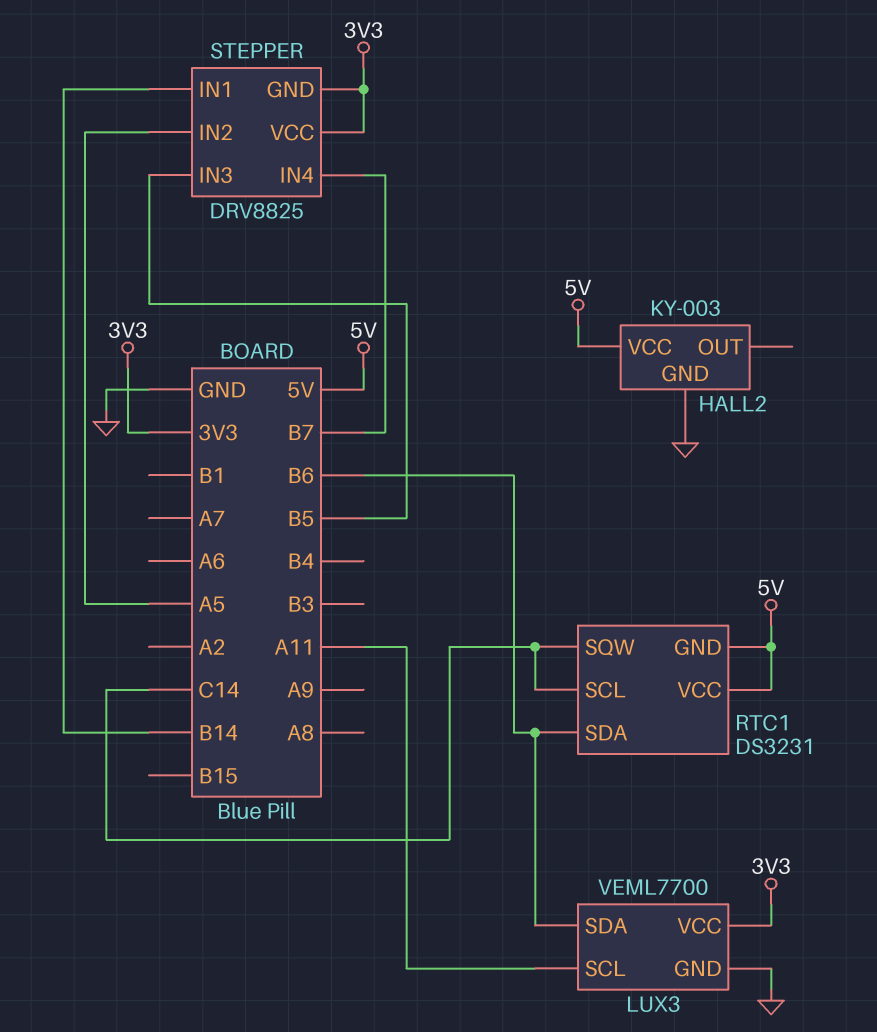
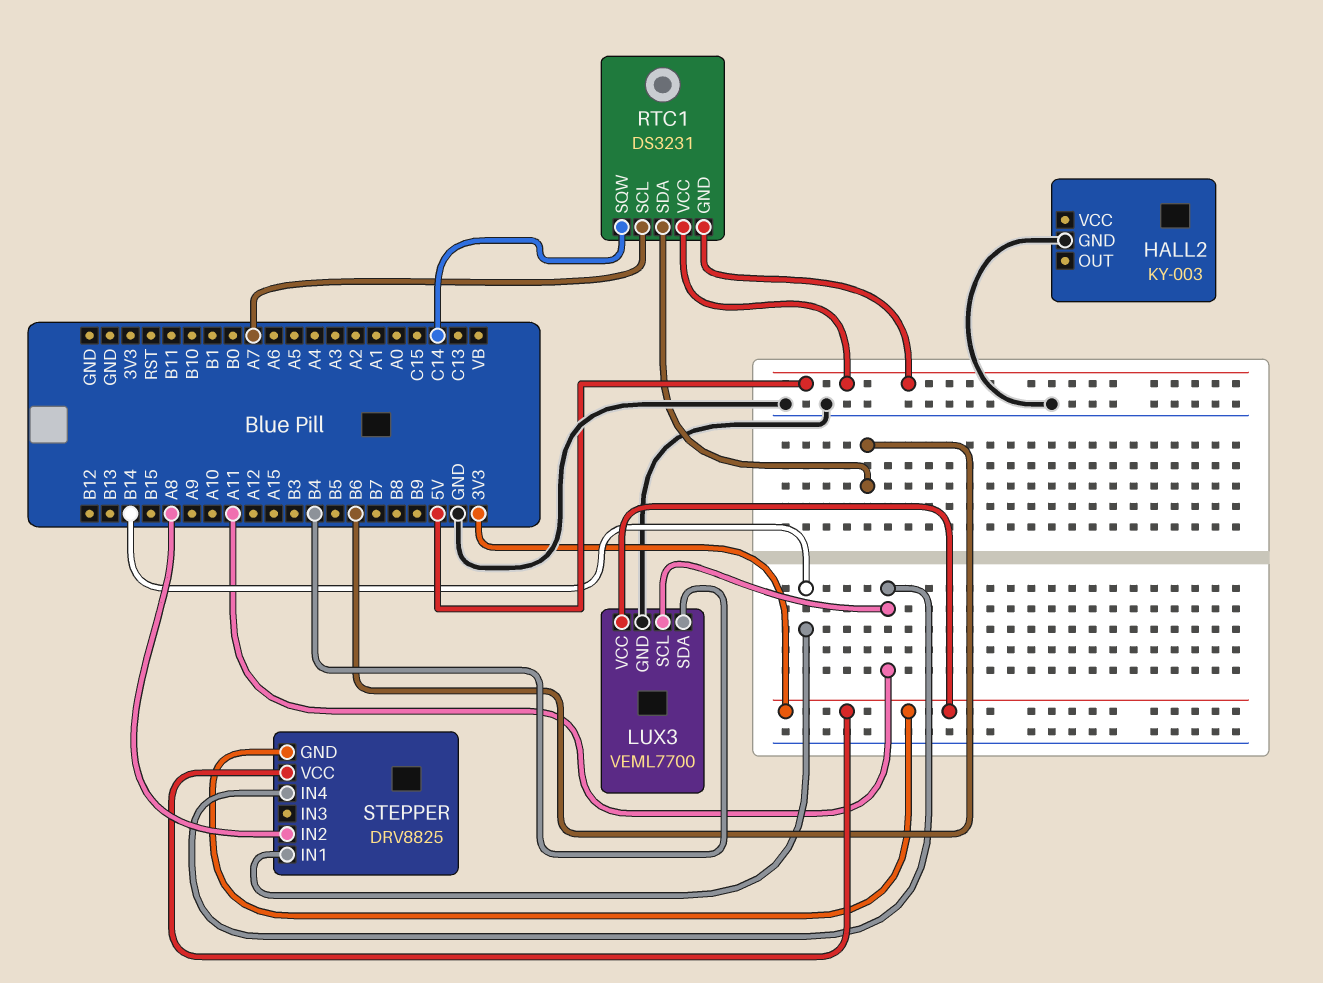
HALL2 pin VCC: 5V -> none
LUX3 pin SDA: B6 -> B4
RTC1 pin SCL: C14 -> A7
STEPPER pin IN2: A5 -> A8
STEPPER pin IN3: B5 -> none
STEPPER pin IN4: B7 -> A11

